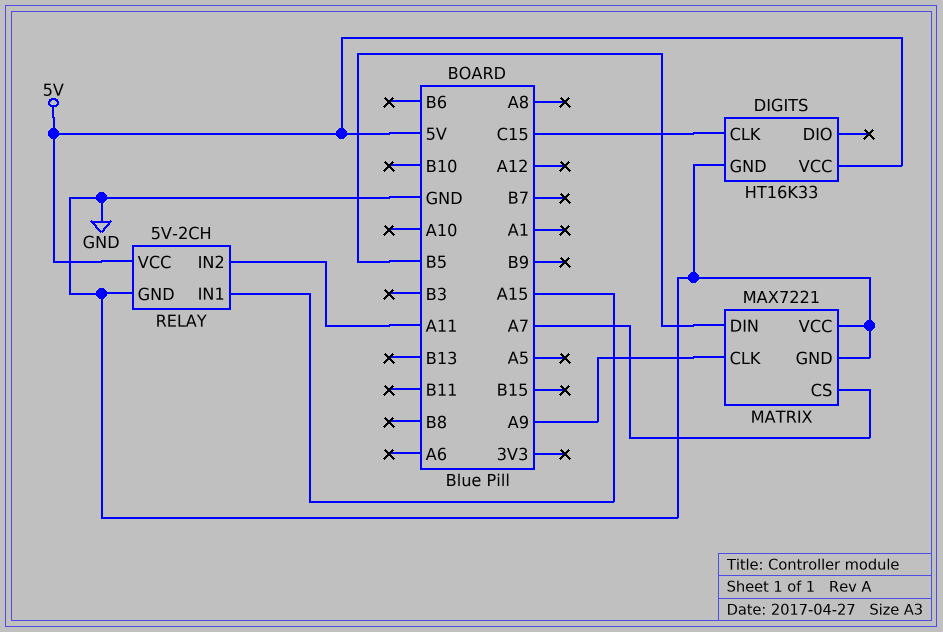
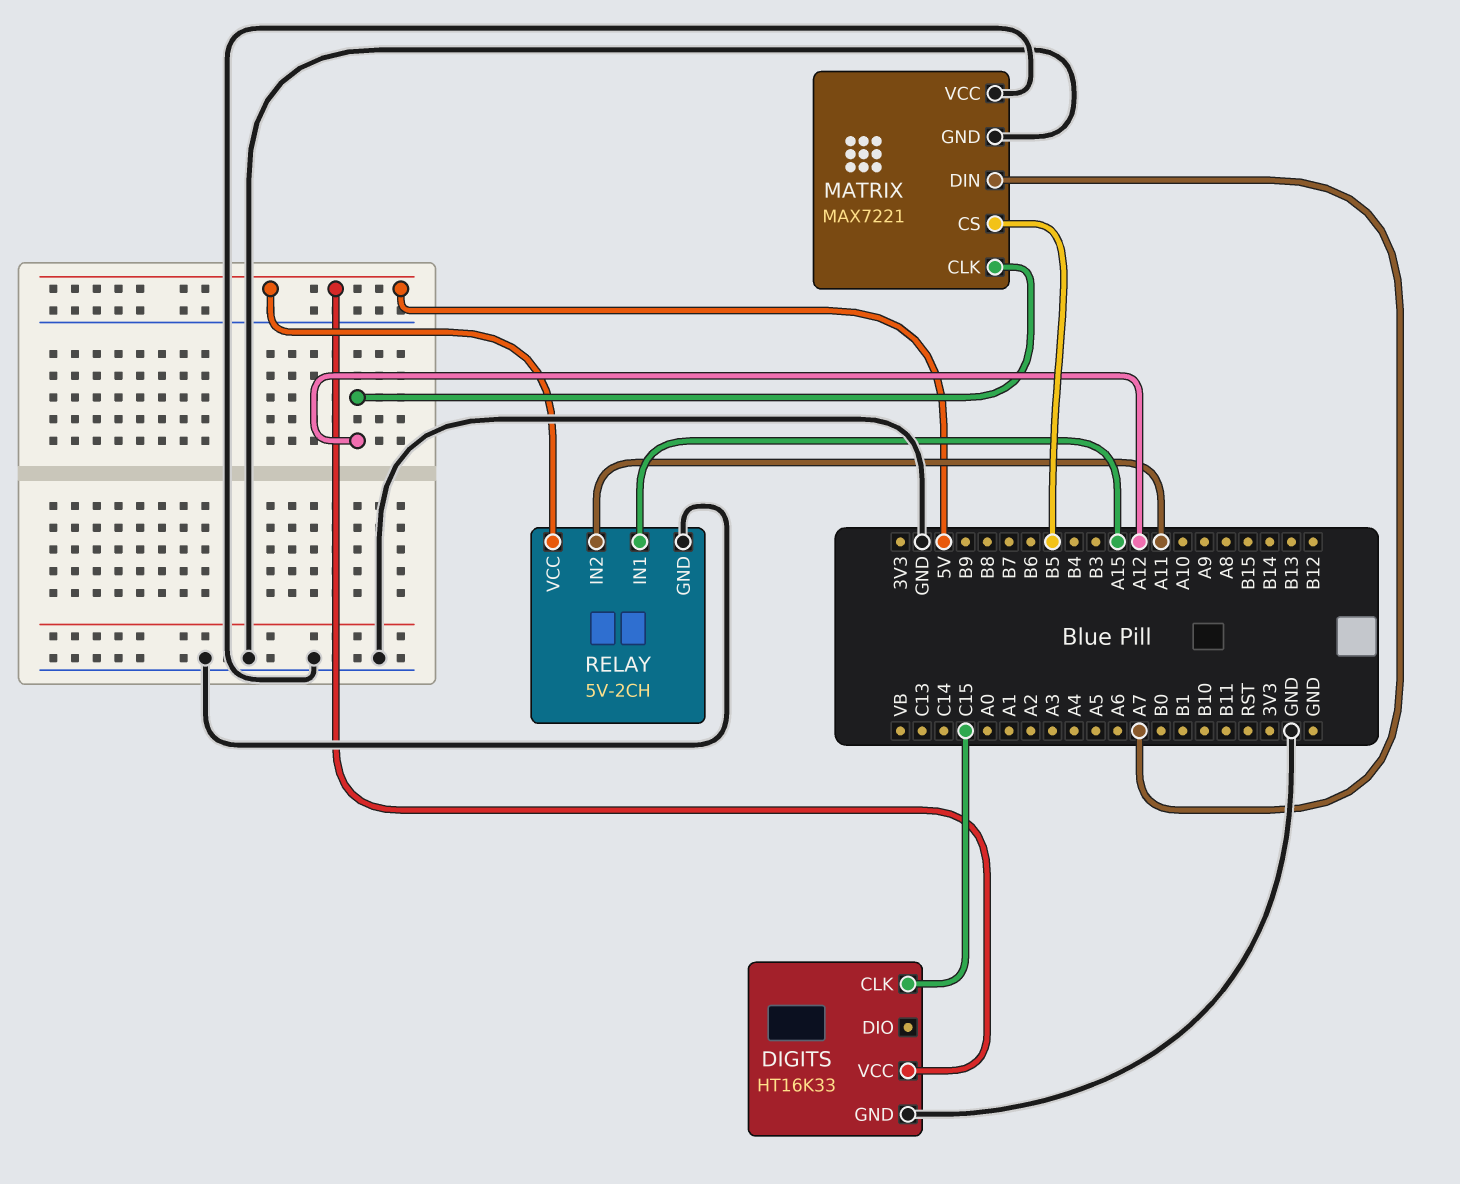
MATRIX pin CLK: A9 -> A12
MATRIX pin CS: A7 -> B5
MATRIX pin DIN: B5 -> A7

